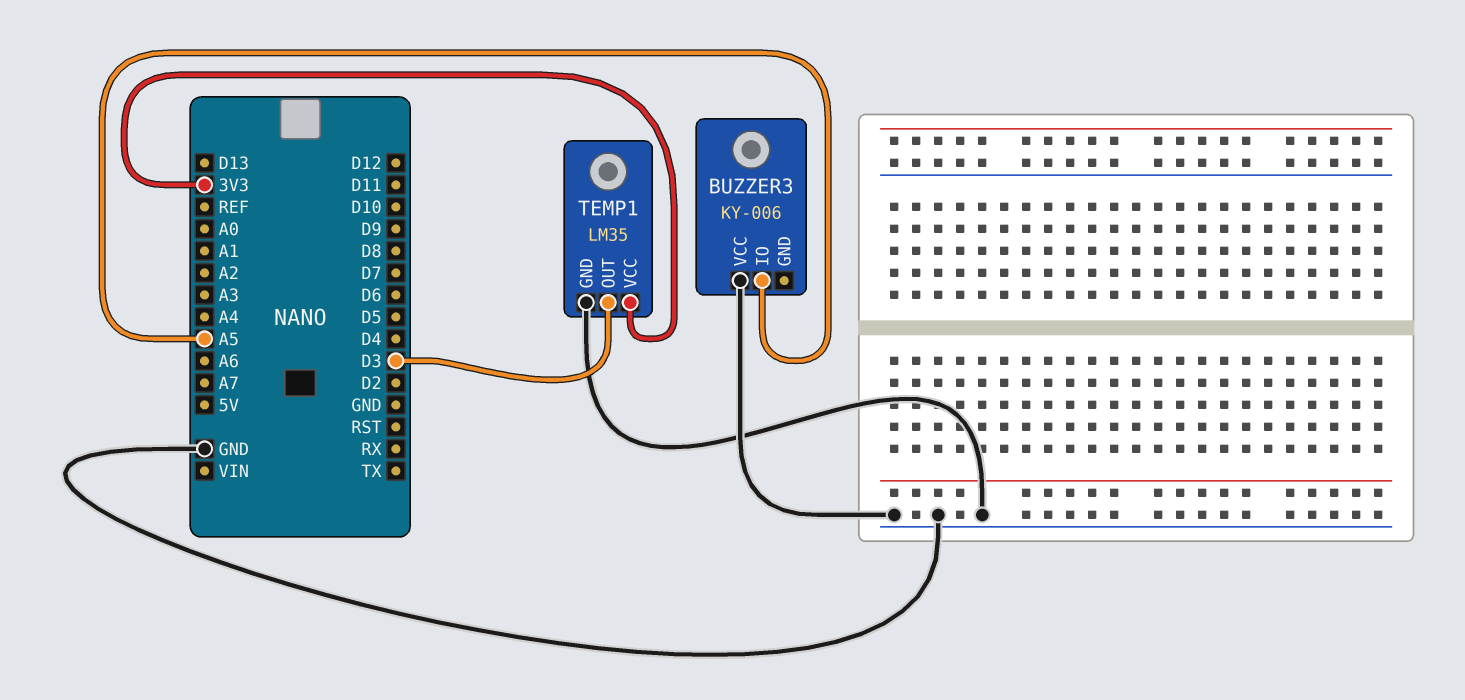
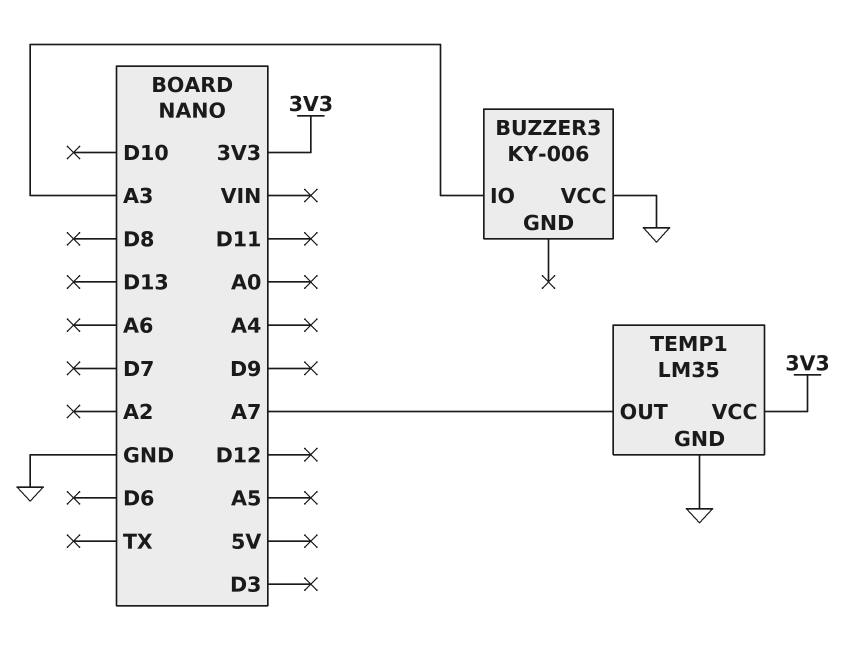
BUZZER3 pin IO: A5 -> A3
TEMP1 pin OUT: D3 -> A7

